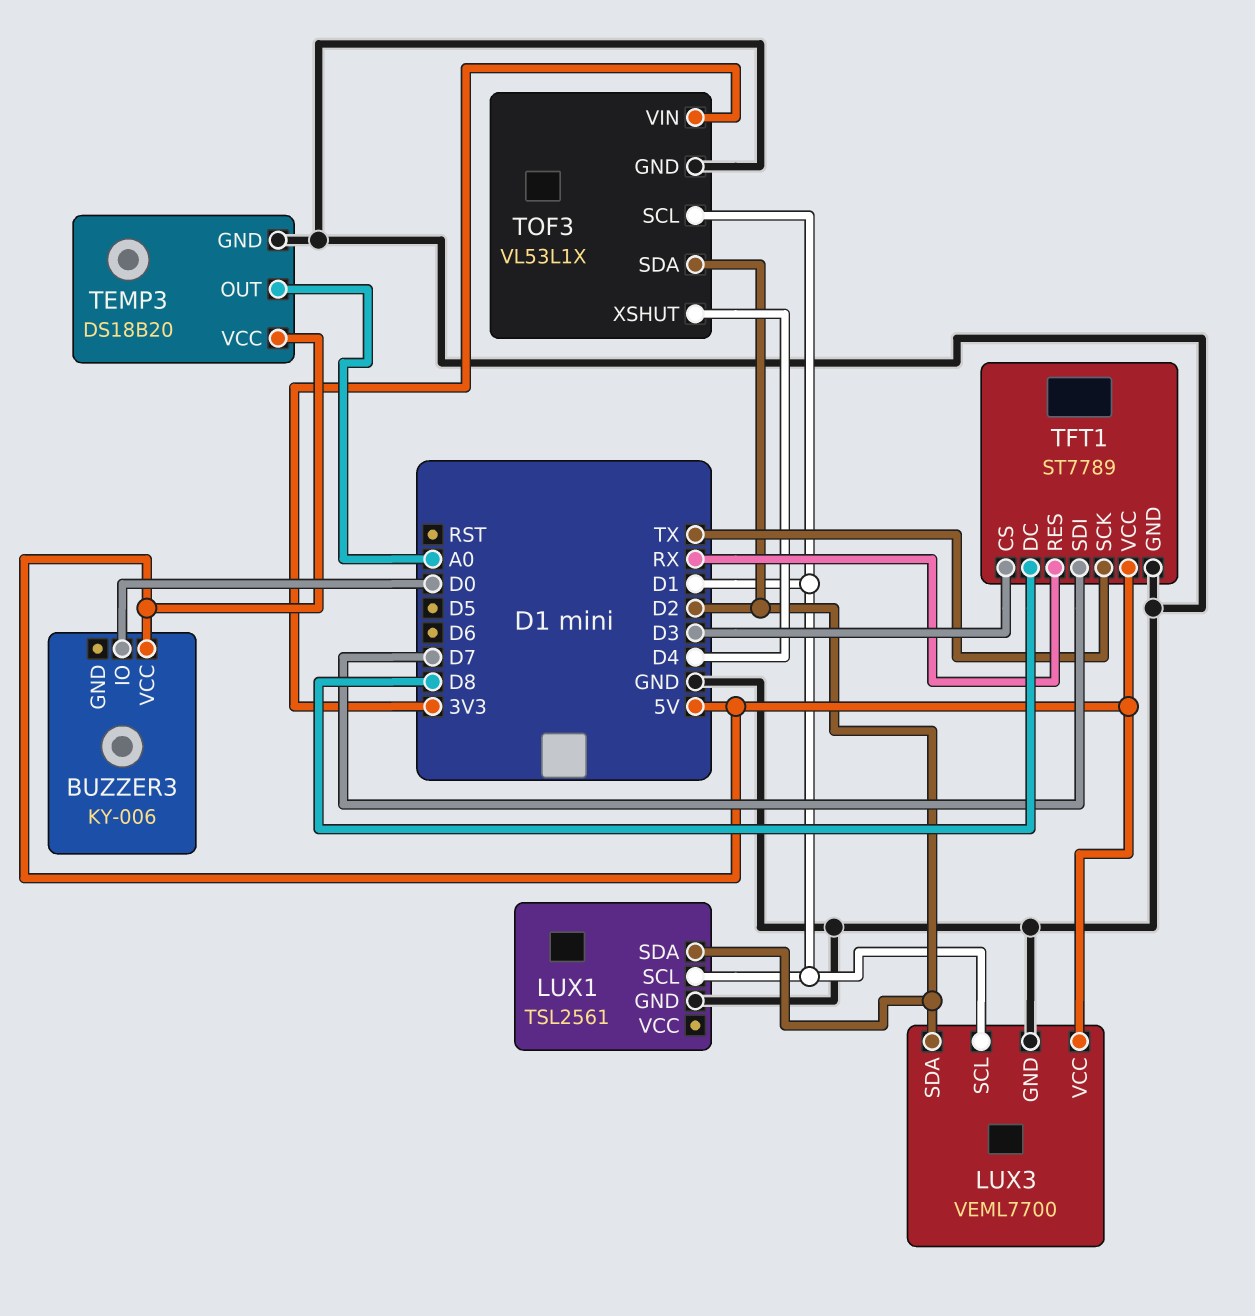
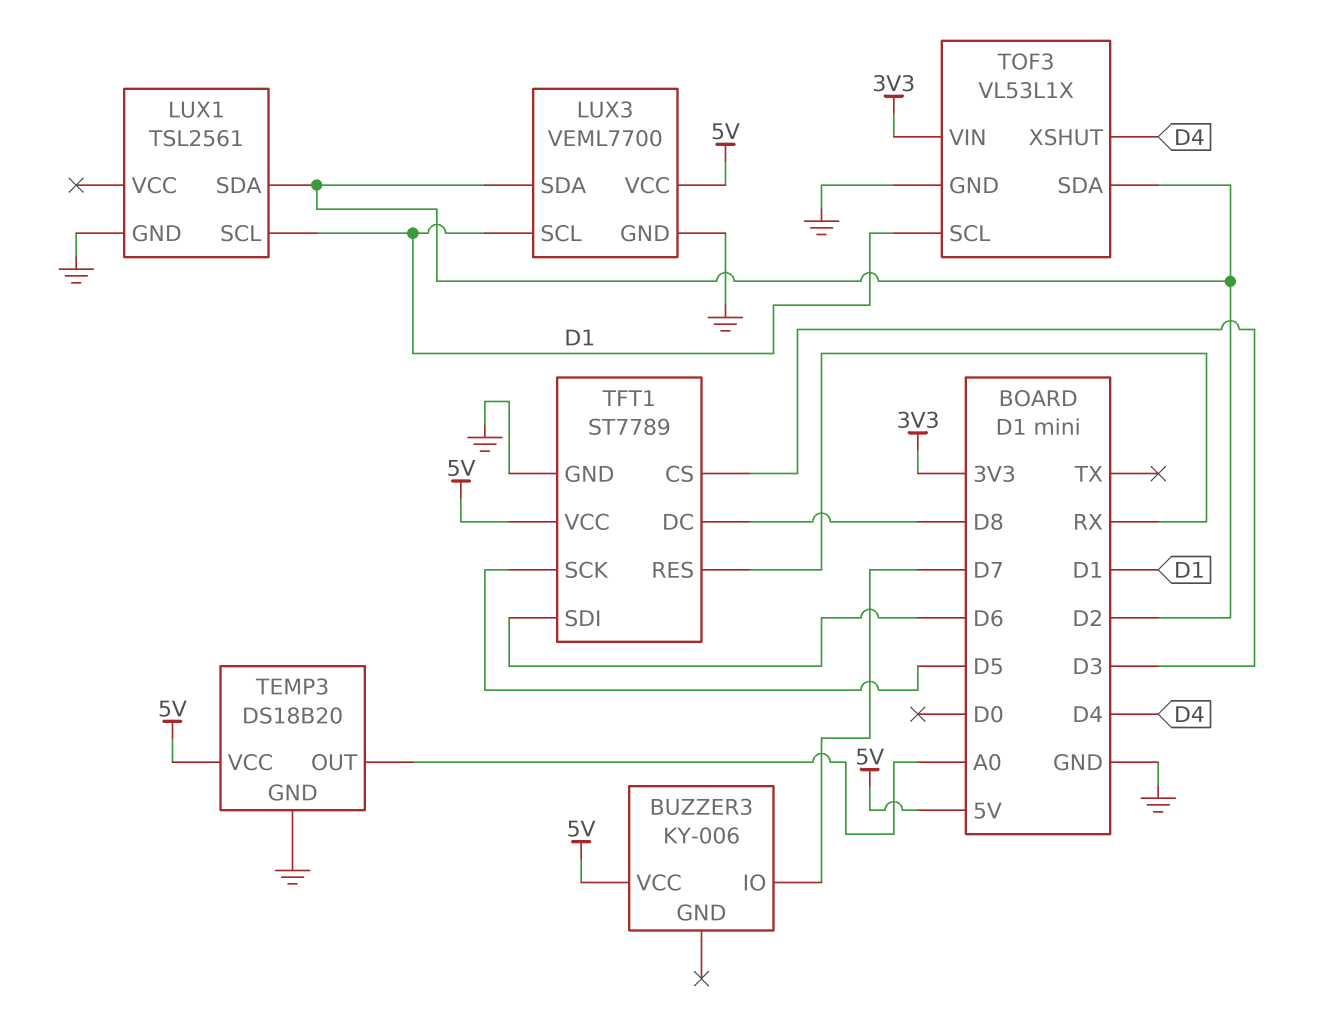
BUZZER3 pin IO: D0 -> D7
TFT1 pin SCK: TX -> D5
TFT1 pin SDI: D7 -> D6

